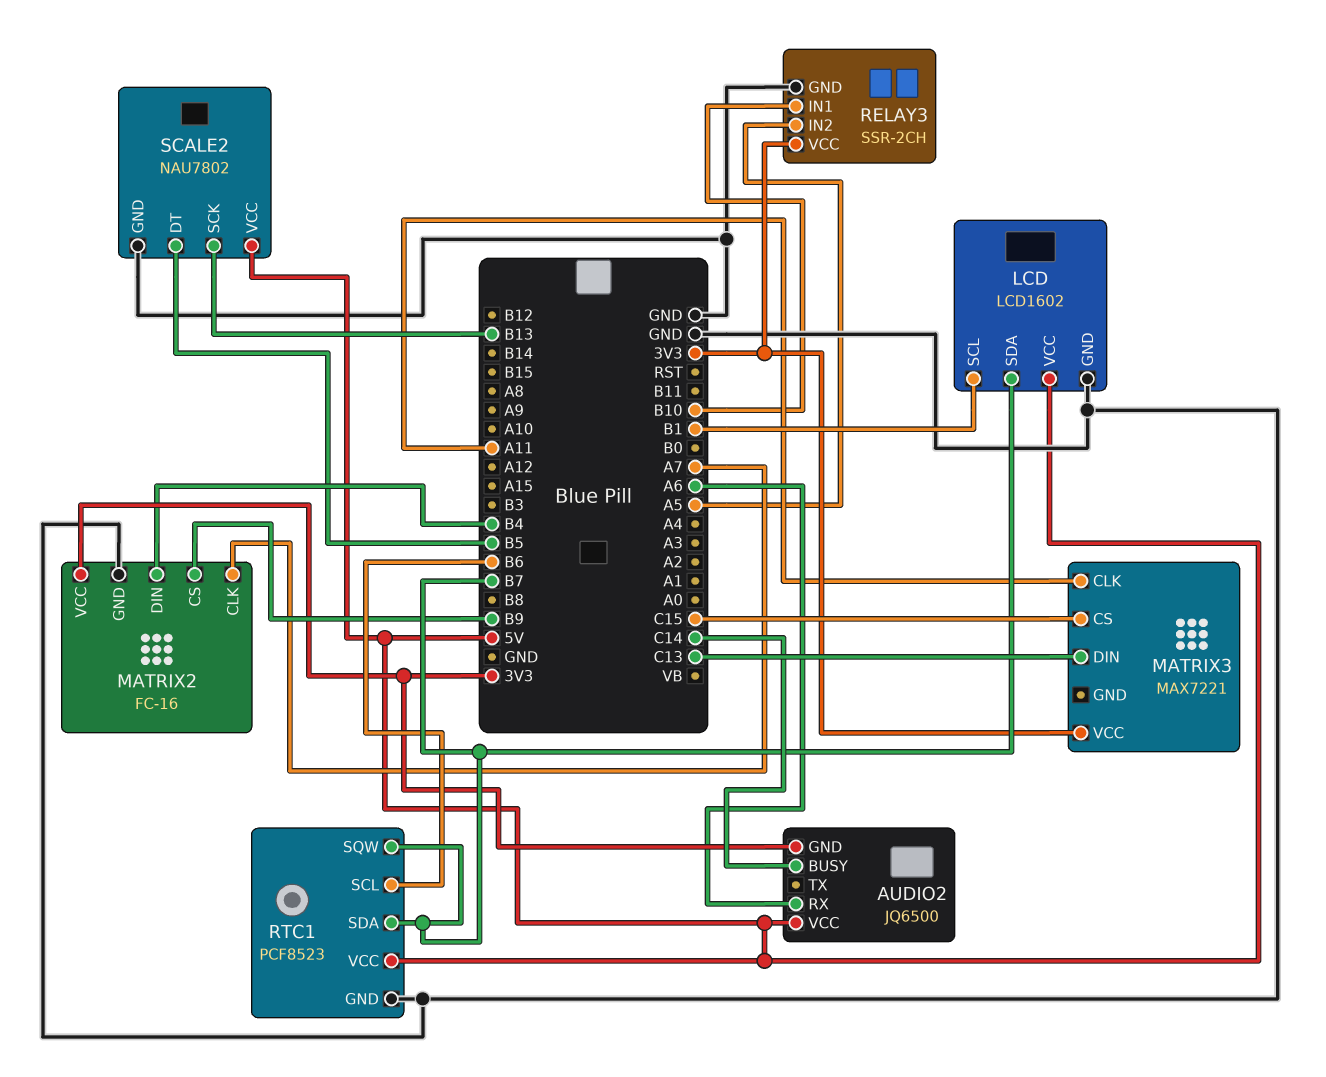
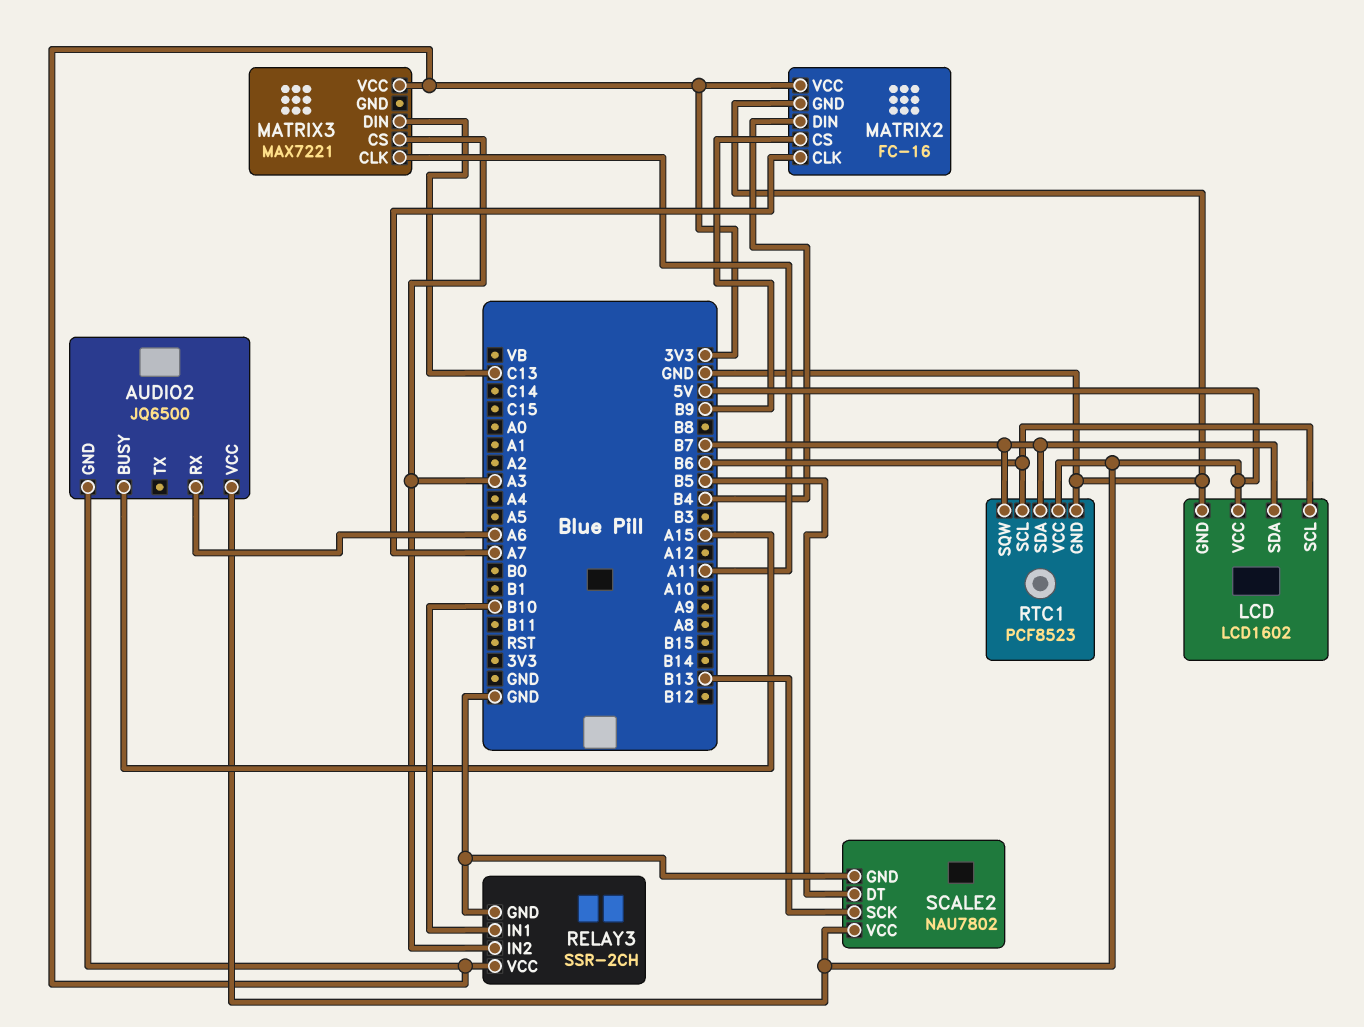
AUDIO2 pin BUSY: C14 -> A15
LCD pin SCL: B1 -> B6
MATRIX3 pin CS: C15 -> A3
RELAY3 pin IN2: A5 -> A3

